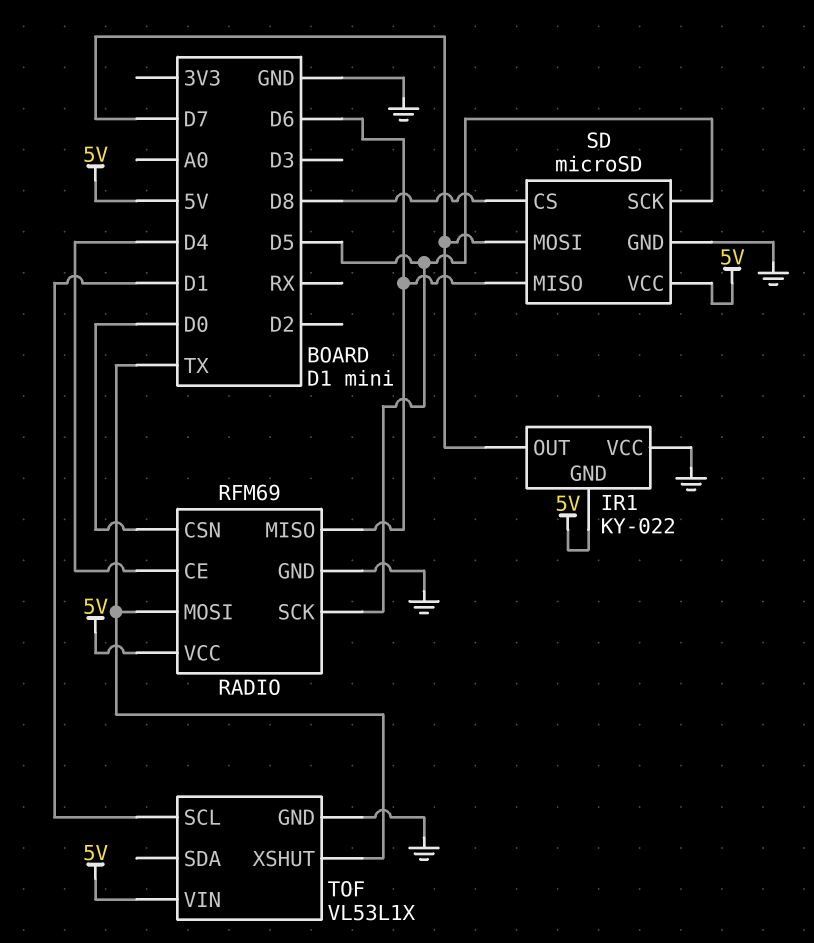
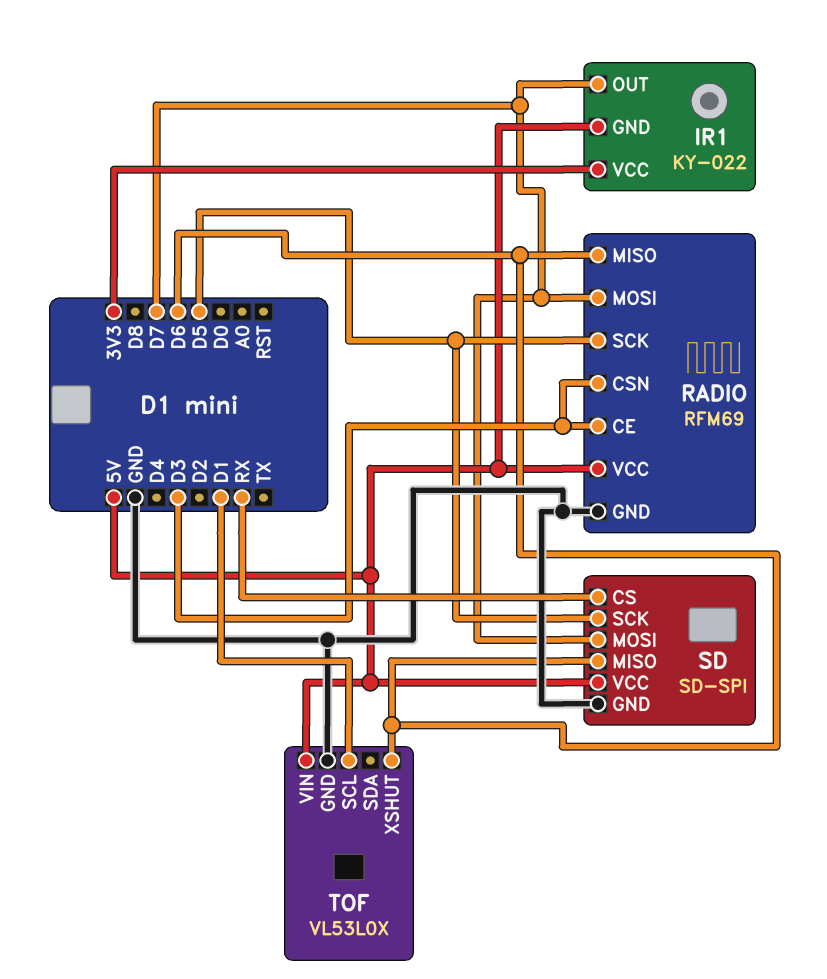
IR1 pin VCC: GND -> 3V3
RADIO pin CE: D4 -> D3
RADIO pin CSN: D0 -> D3
RADIO pin MOSI: TX -> D7
SD: microSD -> SD-SPI
SD pin CS: D8 -> RX
TOF: VL53L1X -> VL53L0X
TOF pin XSHUT: TX -> D6

